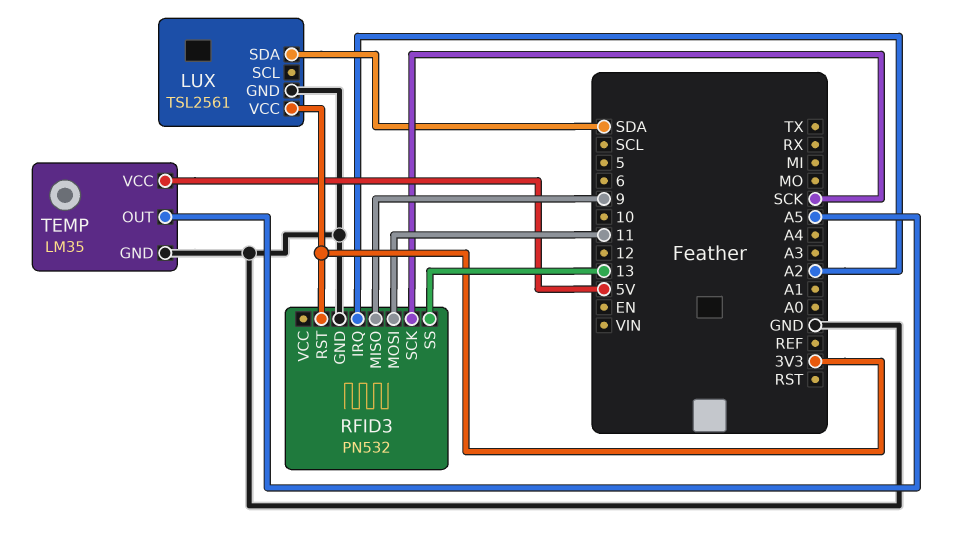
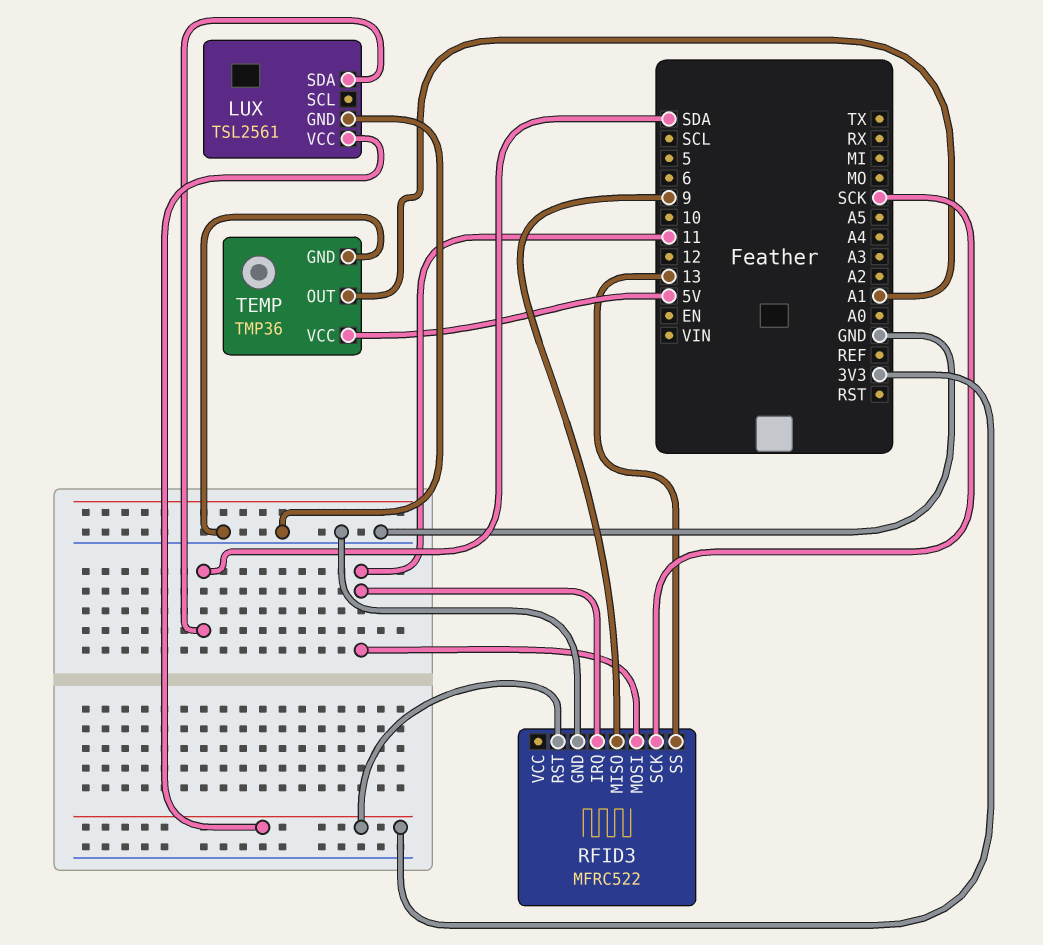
RFID3: PN532 -> MFRC522
RFID3 pin IRQ: A2 -> 11
TEMP: LM35 -> TMP36
TEMP pin OUT: A5 -> A1

